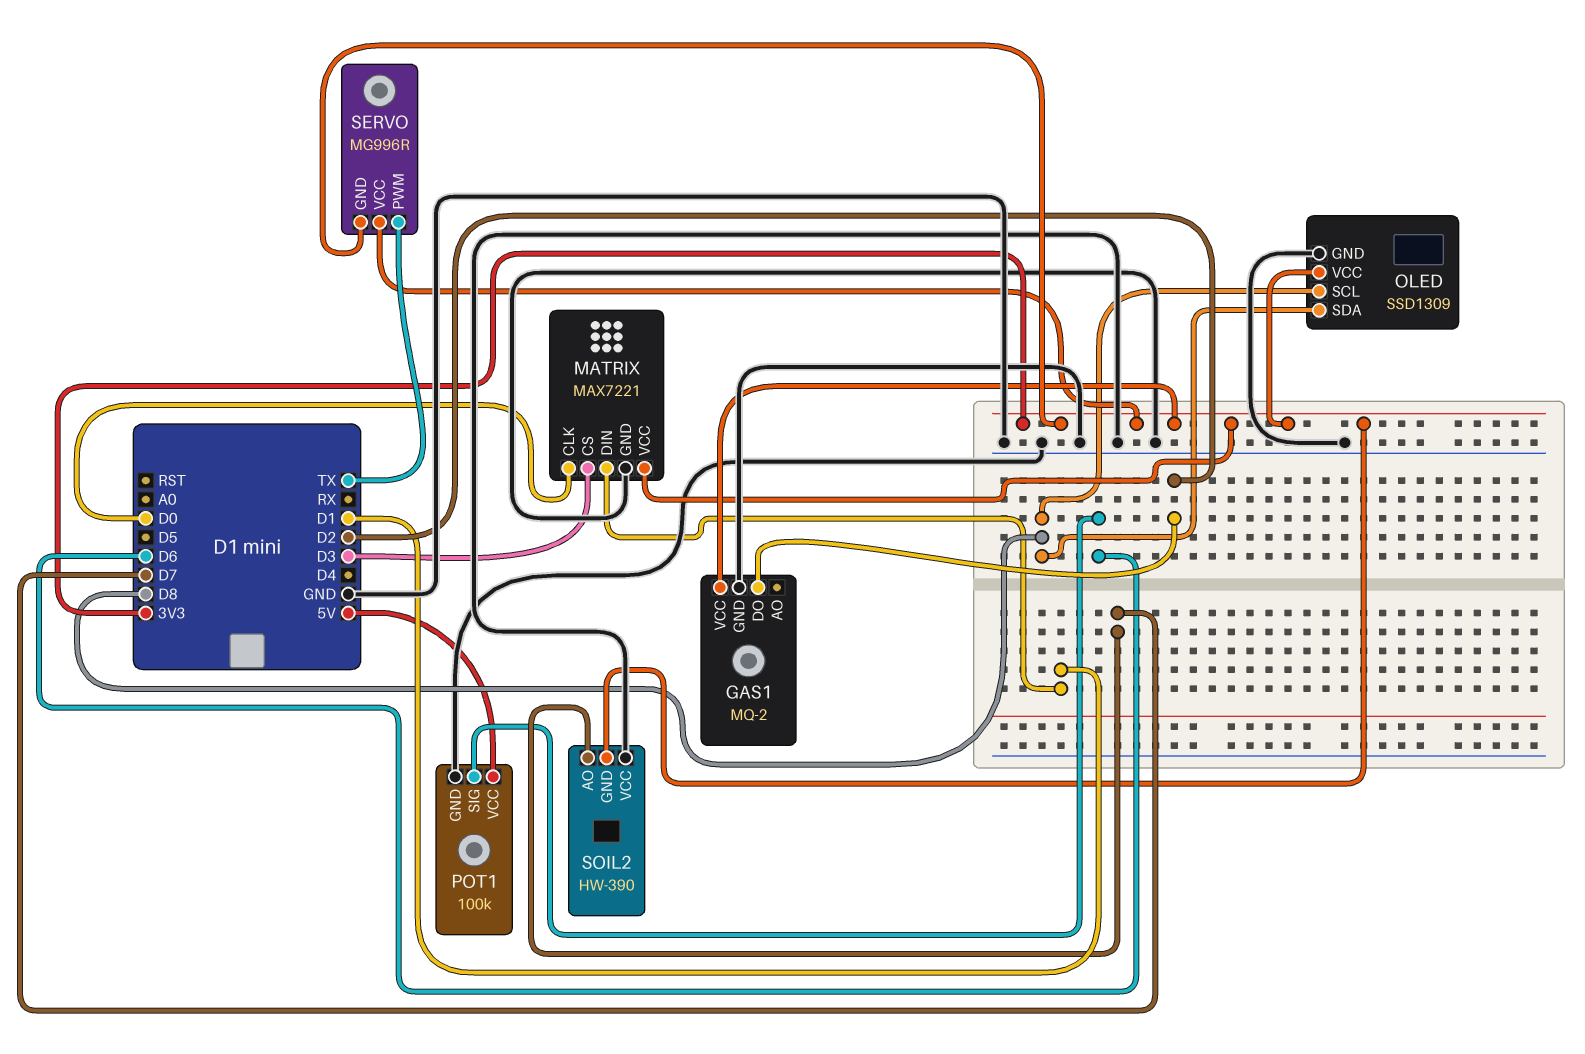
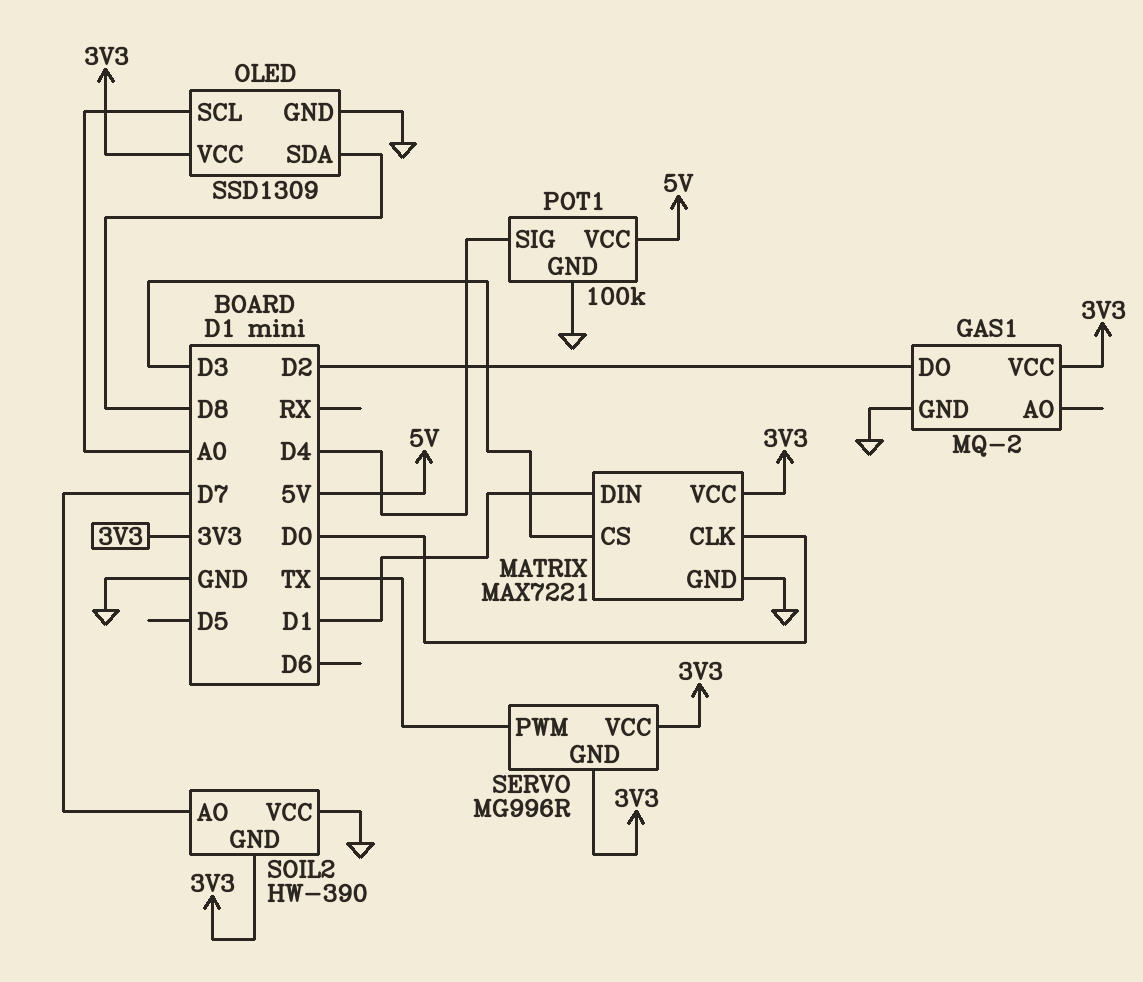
OLED pin SCL: D8 -> A0
POT1 pin SIG: D6 -> D4

